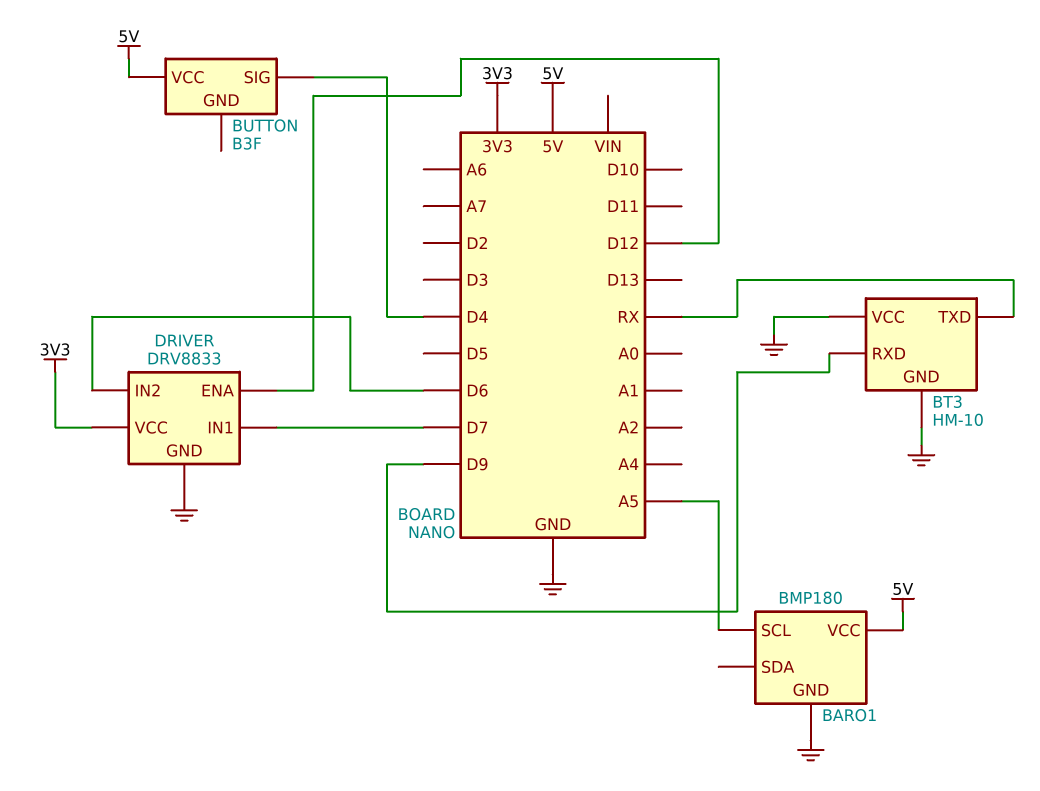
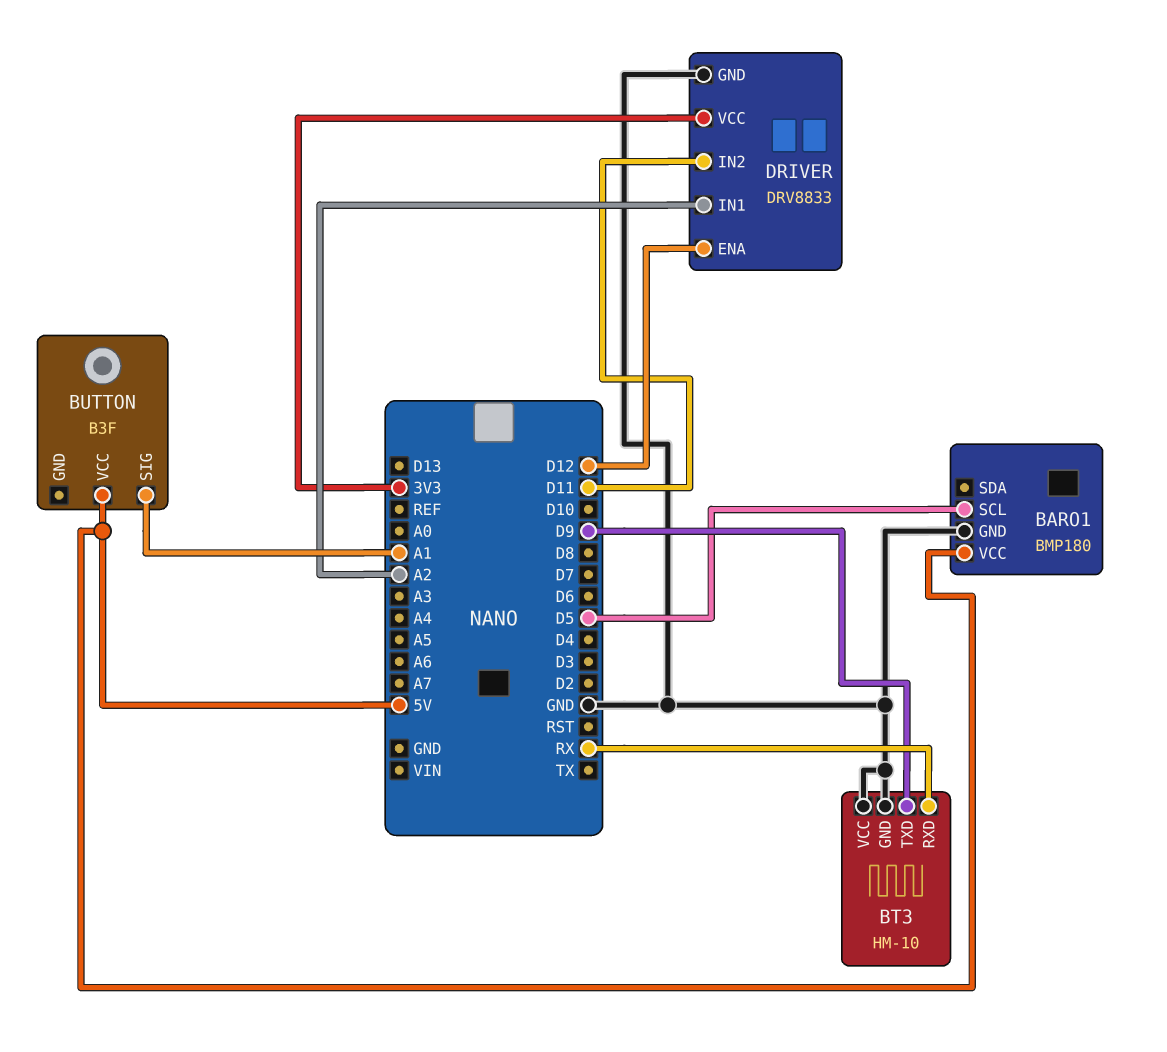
BARO1 pin SCL: A5 -> D5
BT3 pin RXD: D9 -> RX
BT3 pin TXD: RX -> D9
BUTTON pin SIG: D4 -> A1
DRIVER pin IN1: D7 -> A2
DRIVER pin IN2: D6 -> D11

